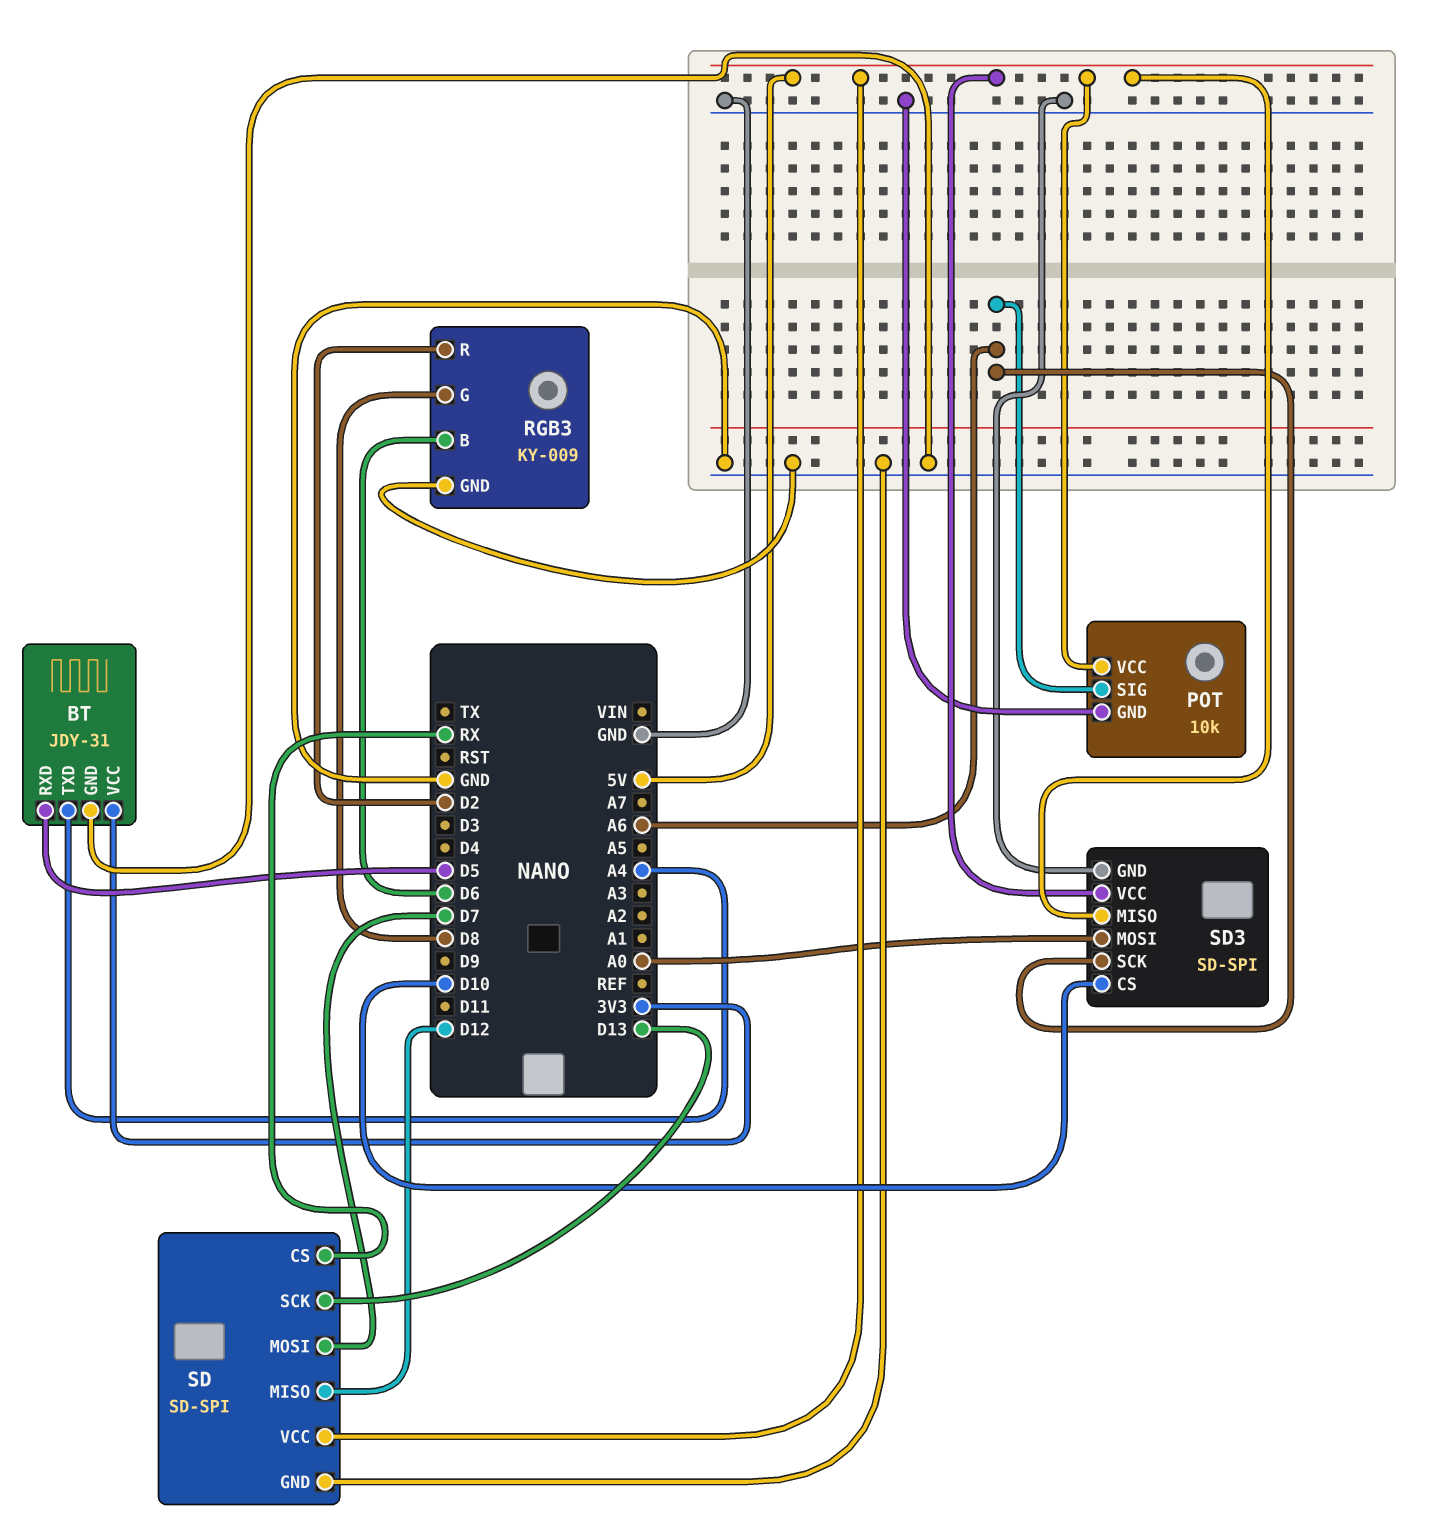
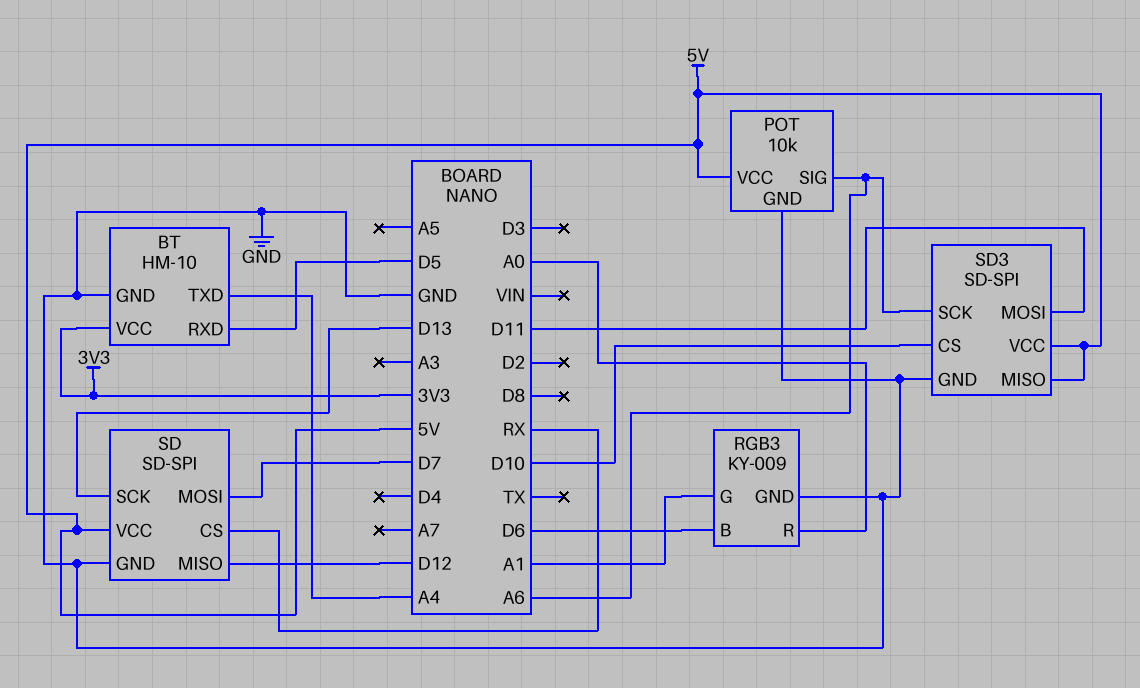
BT: JDY-31 -> HM-10
RGB3 pin G: D8 -> A1
RGB3 pin R: D2 -> A0
SD3 pin MOSI: A0 -> D11

